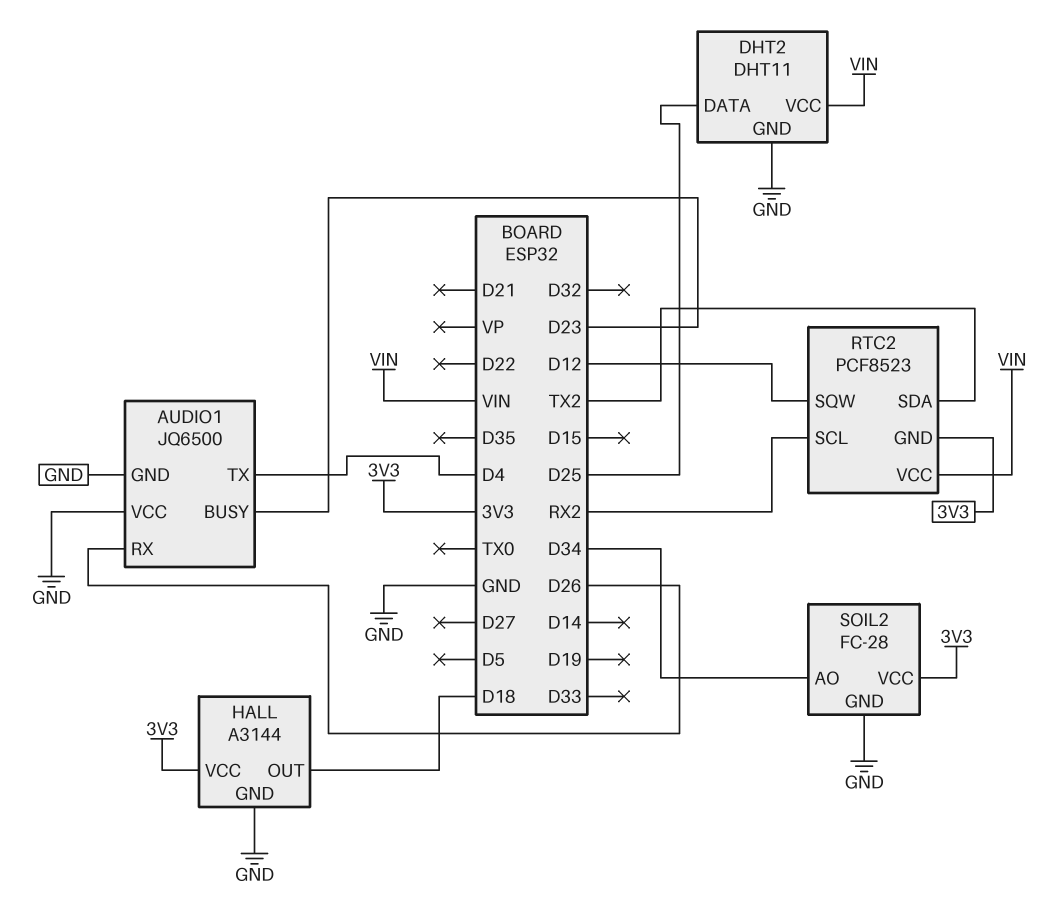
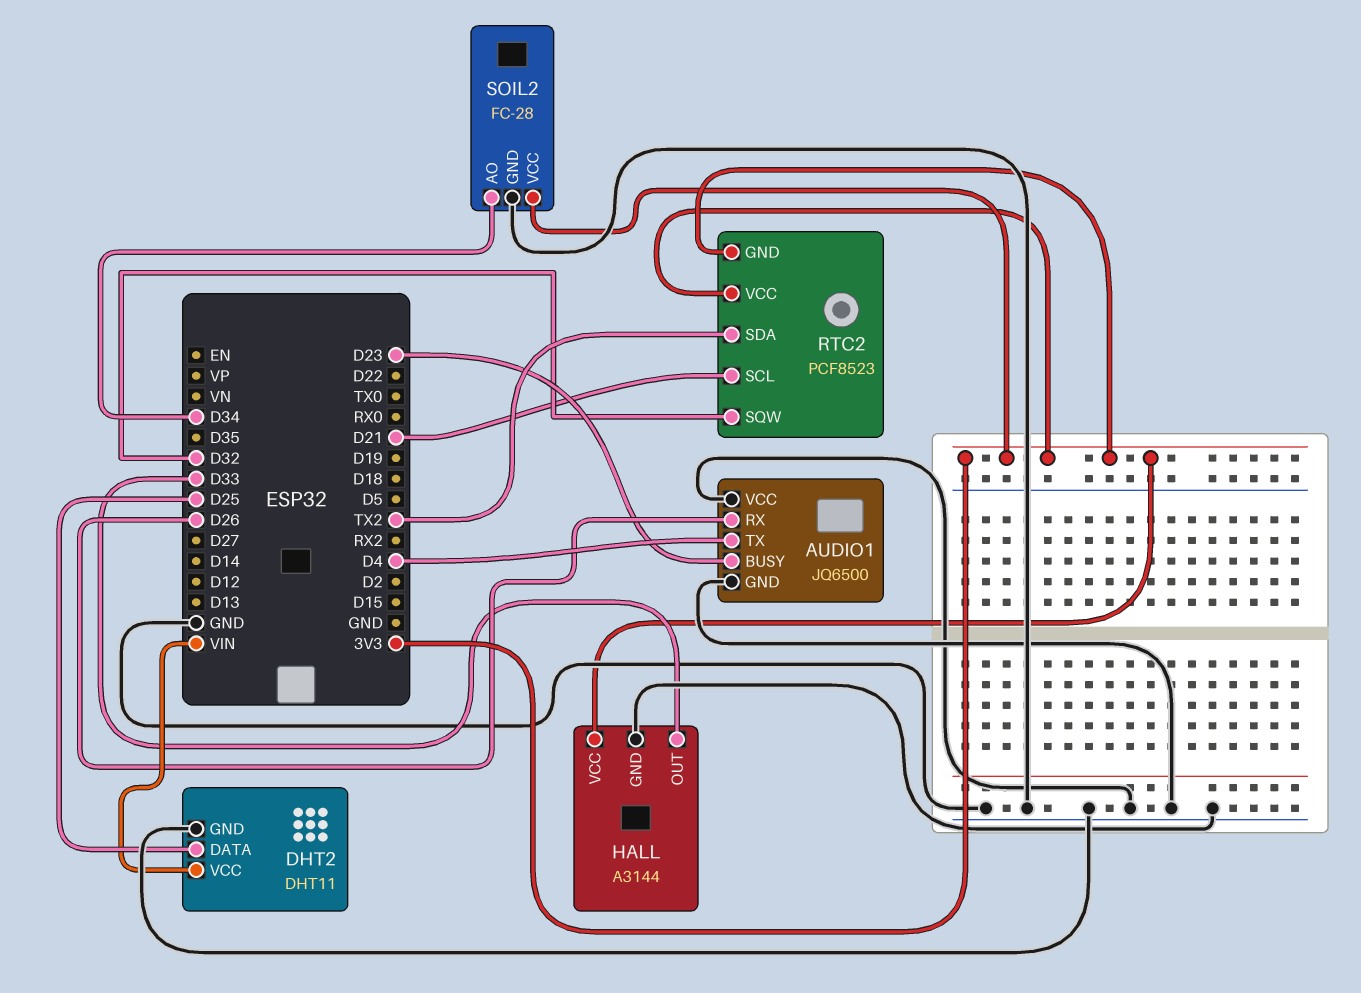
HALL pin OUT: D18 -> D33
RTC2 pin SCL: RX2 -> D21
RTC2 pin SQW: D12 -> D32
RTC2 pin VCC: VIN -> 3V3

